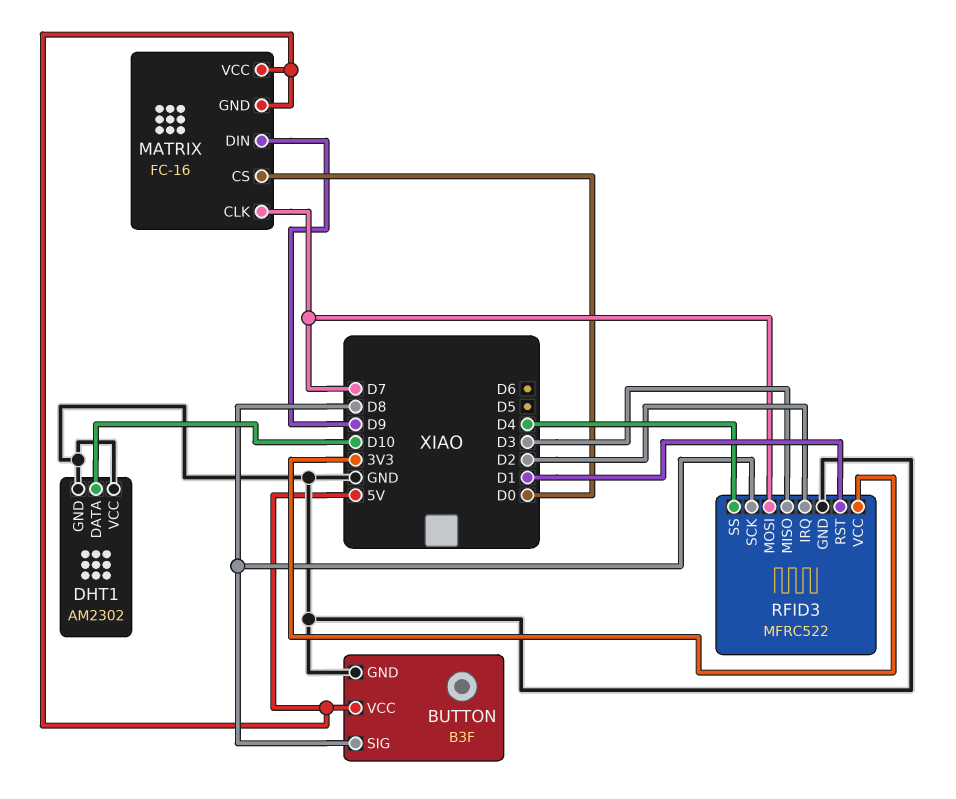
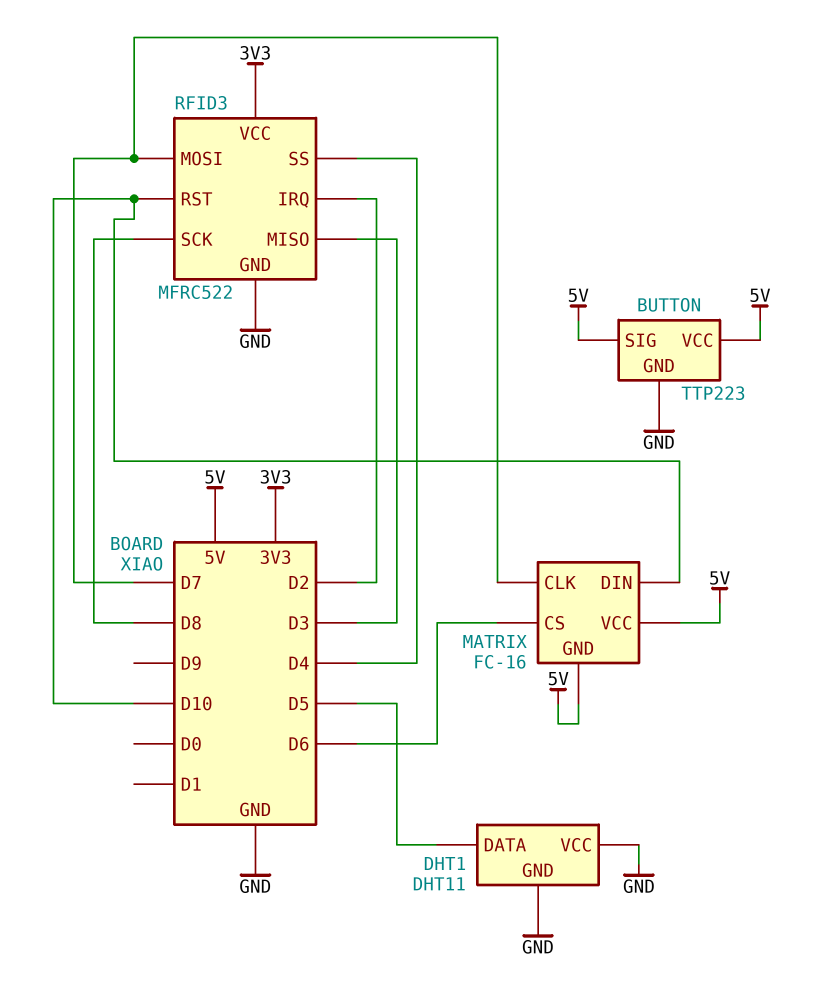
BUTTON: B3F -> TTP223
BUTTON pin SIG: D8 -> 5V
DHT1: AM2302 -> DHT11
DHT1 pin DATA: D10 -> D5
MATRIX pin CS: D0 -> D6
MATRIX pin DIN: D9 -> D10
RFID3 pin RST: D1 -> D10

